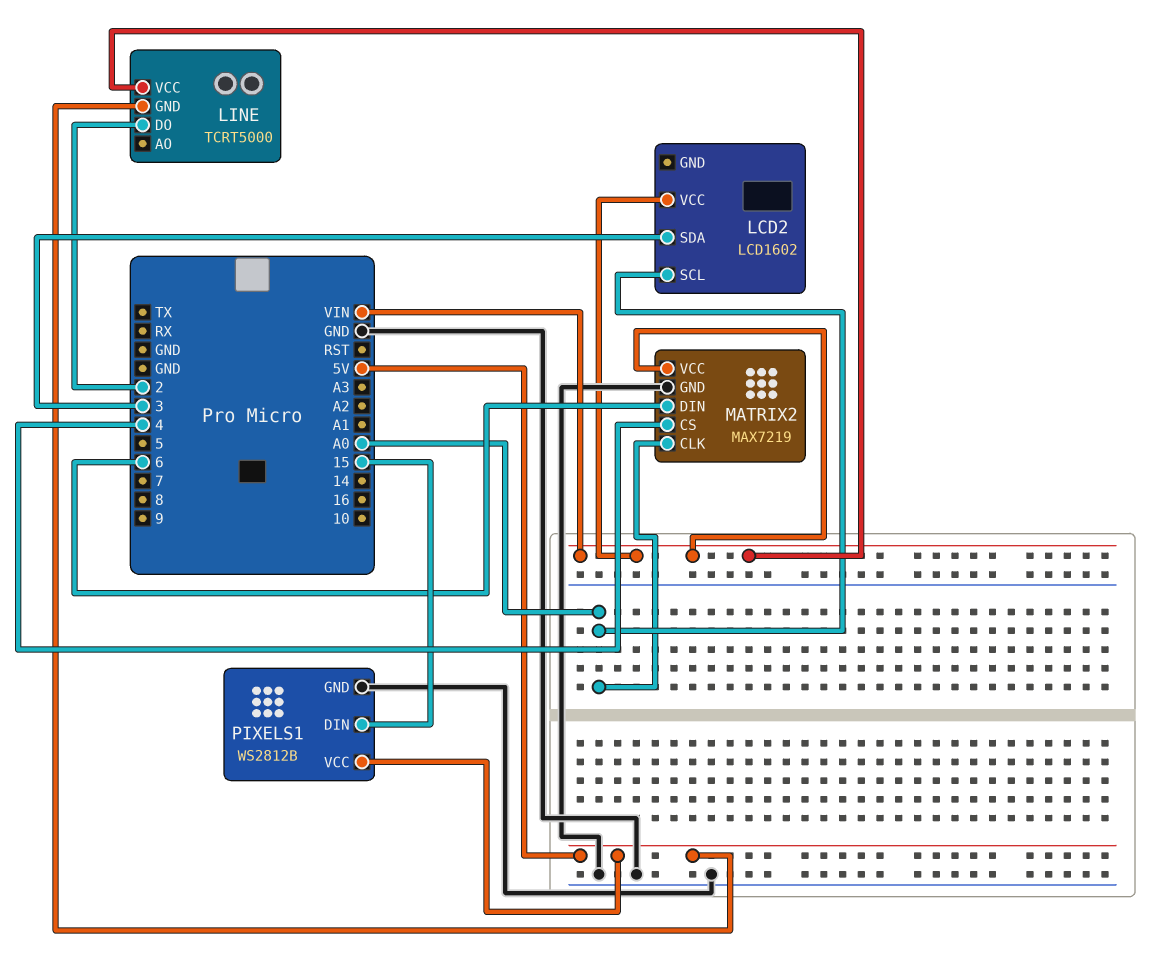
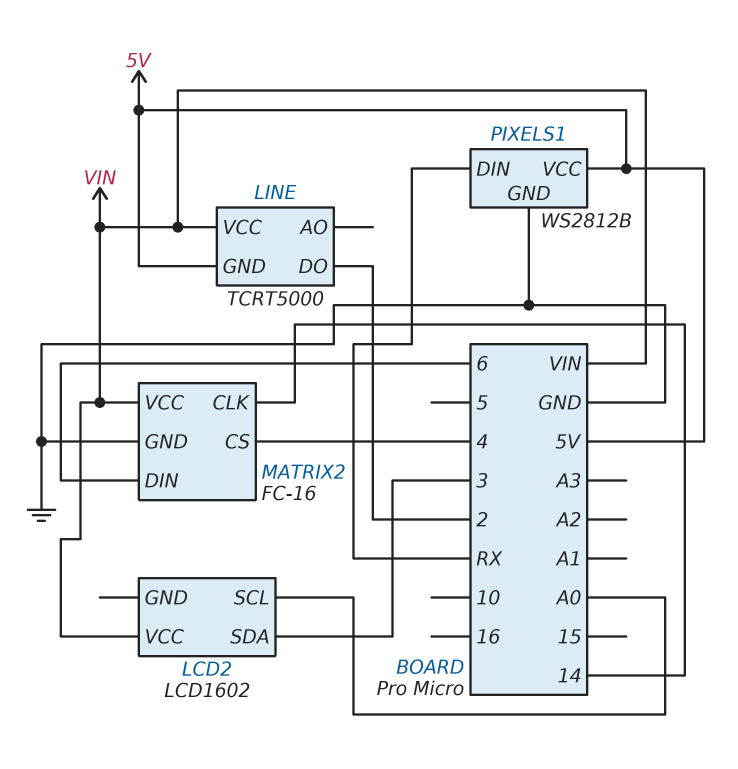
MATRIX2: MAX7219 -> FC-16
MATRIX2 pin CLK: A0 -> 14
PIXELS1 pin DIN: 15 -> RX

